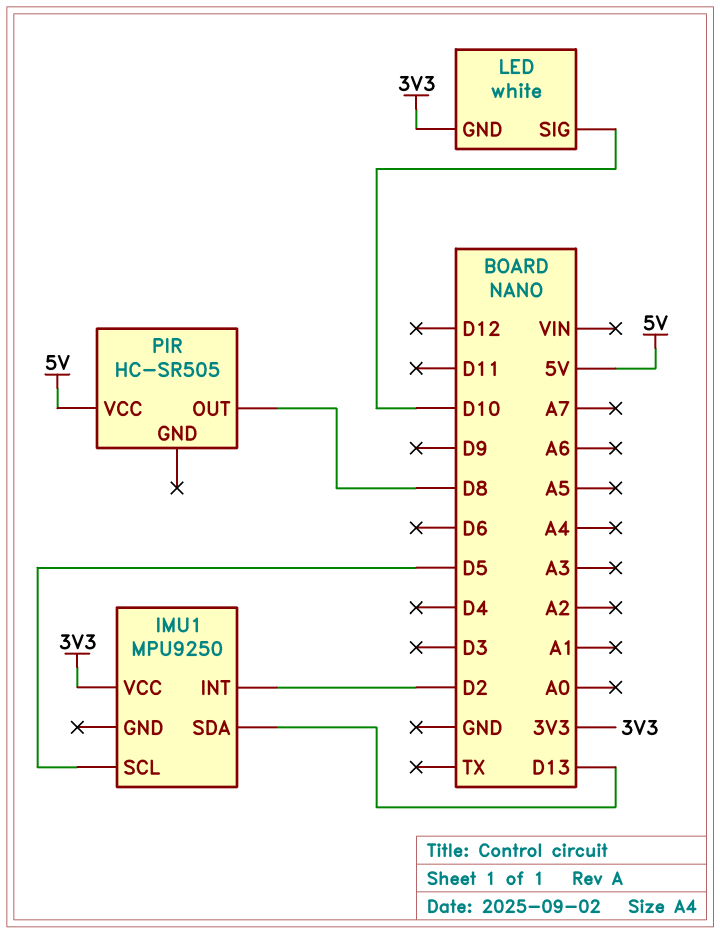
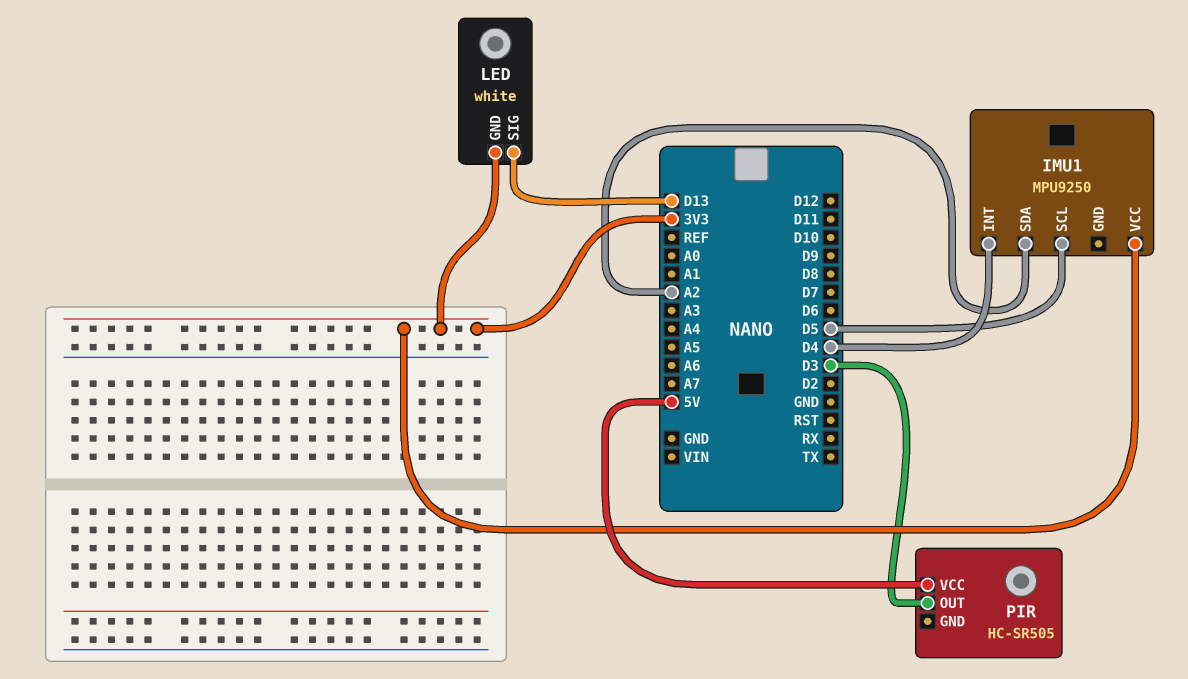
IMU1 pin INT: D2 -> D4
IMU1 pin SDA: D13 -> A2
LED pin SIG: D10 -> D13
PIR pin OUT: D8 -> D3

